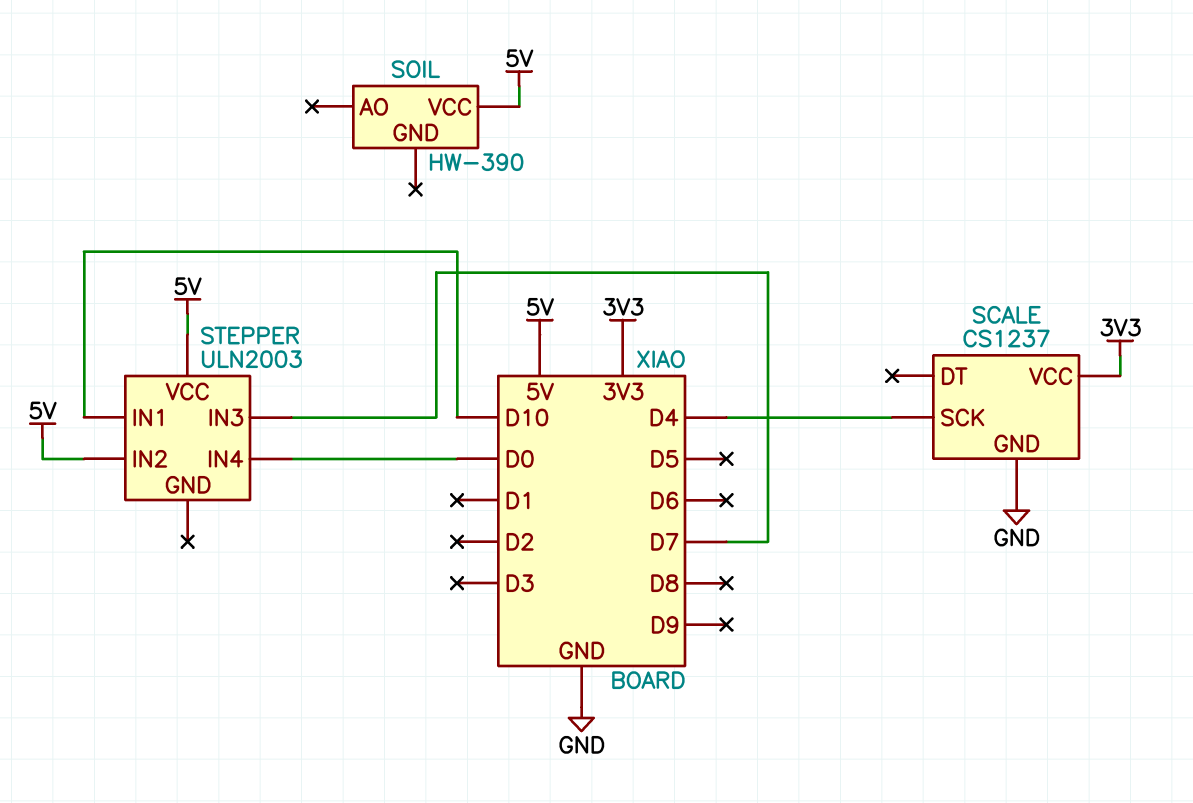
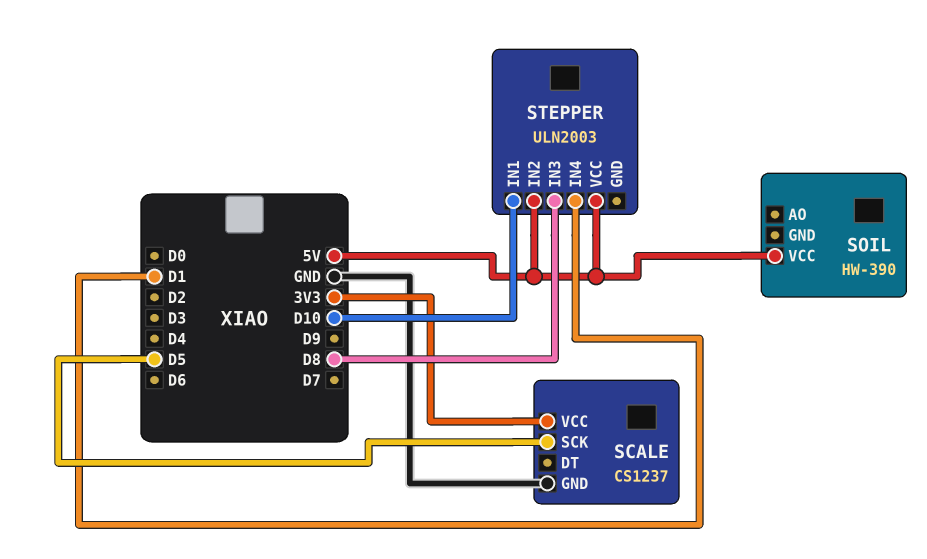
SCALE pin SCK: D4 -> D5
STEPPER pin IN3: D7 -> D8
STEPPER pin IN4: D0 -> D1

